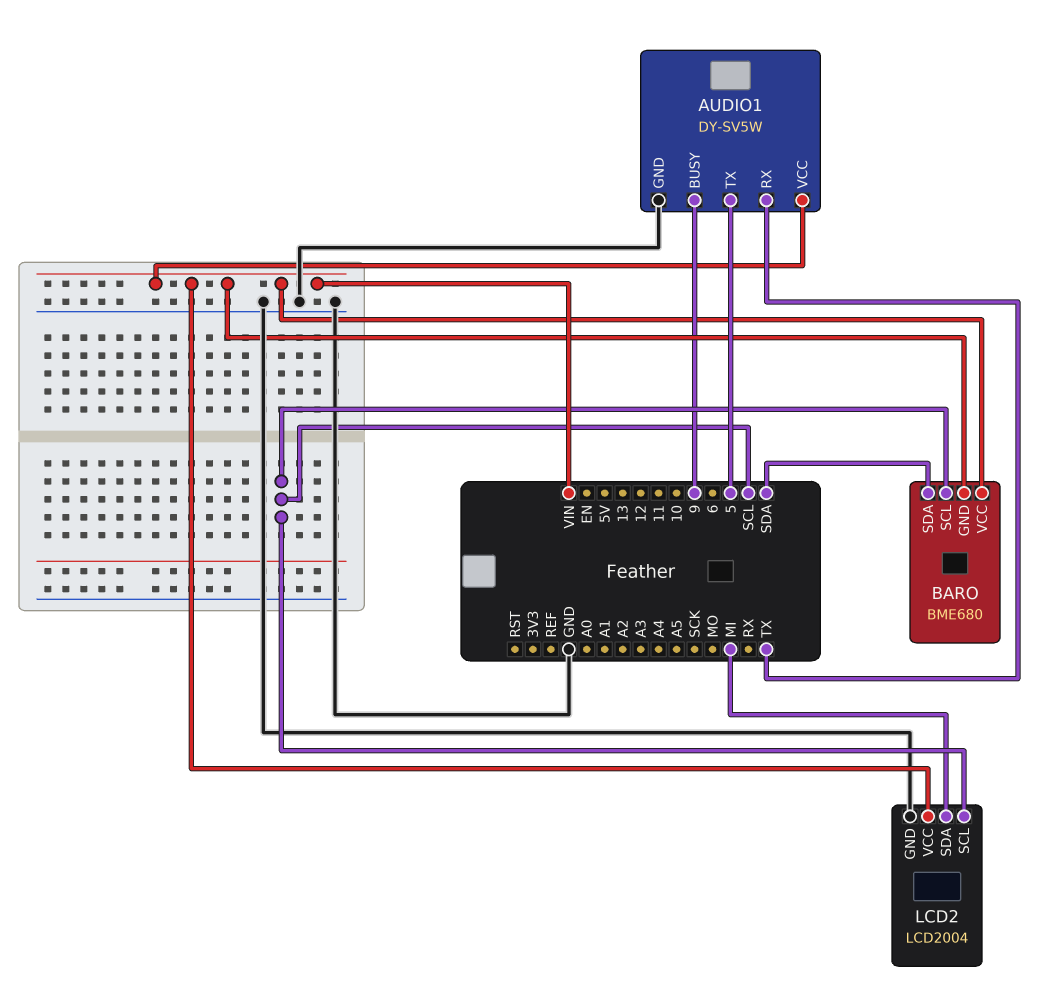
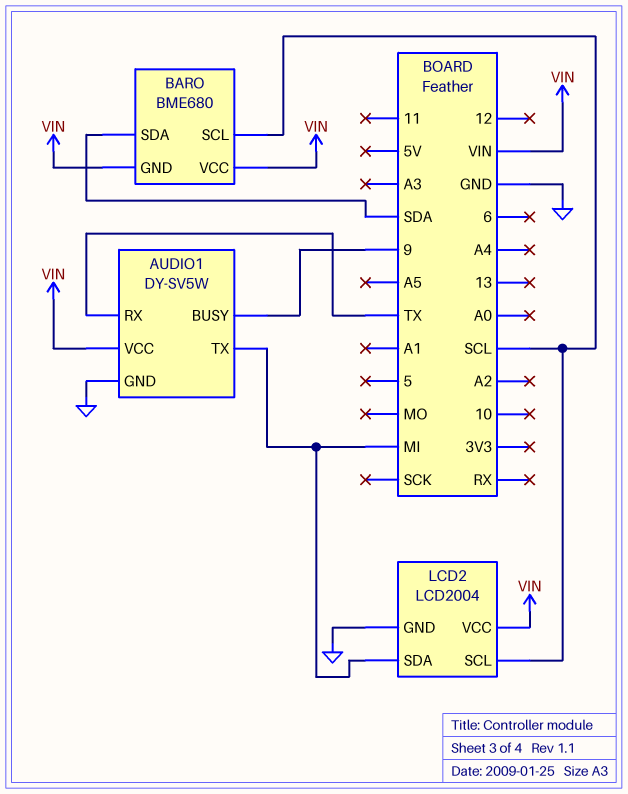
AUDIO1 pin TX: 5 -> MI

